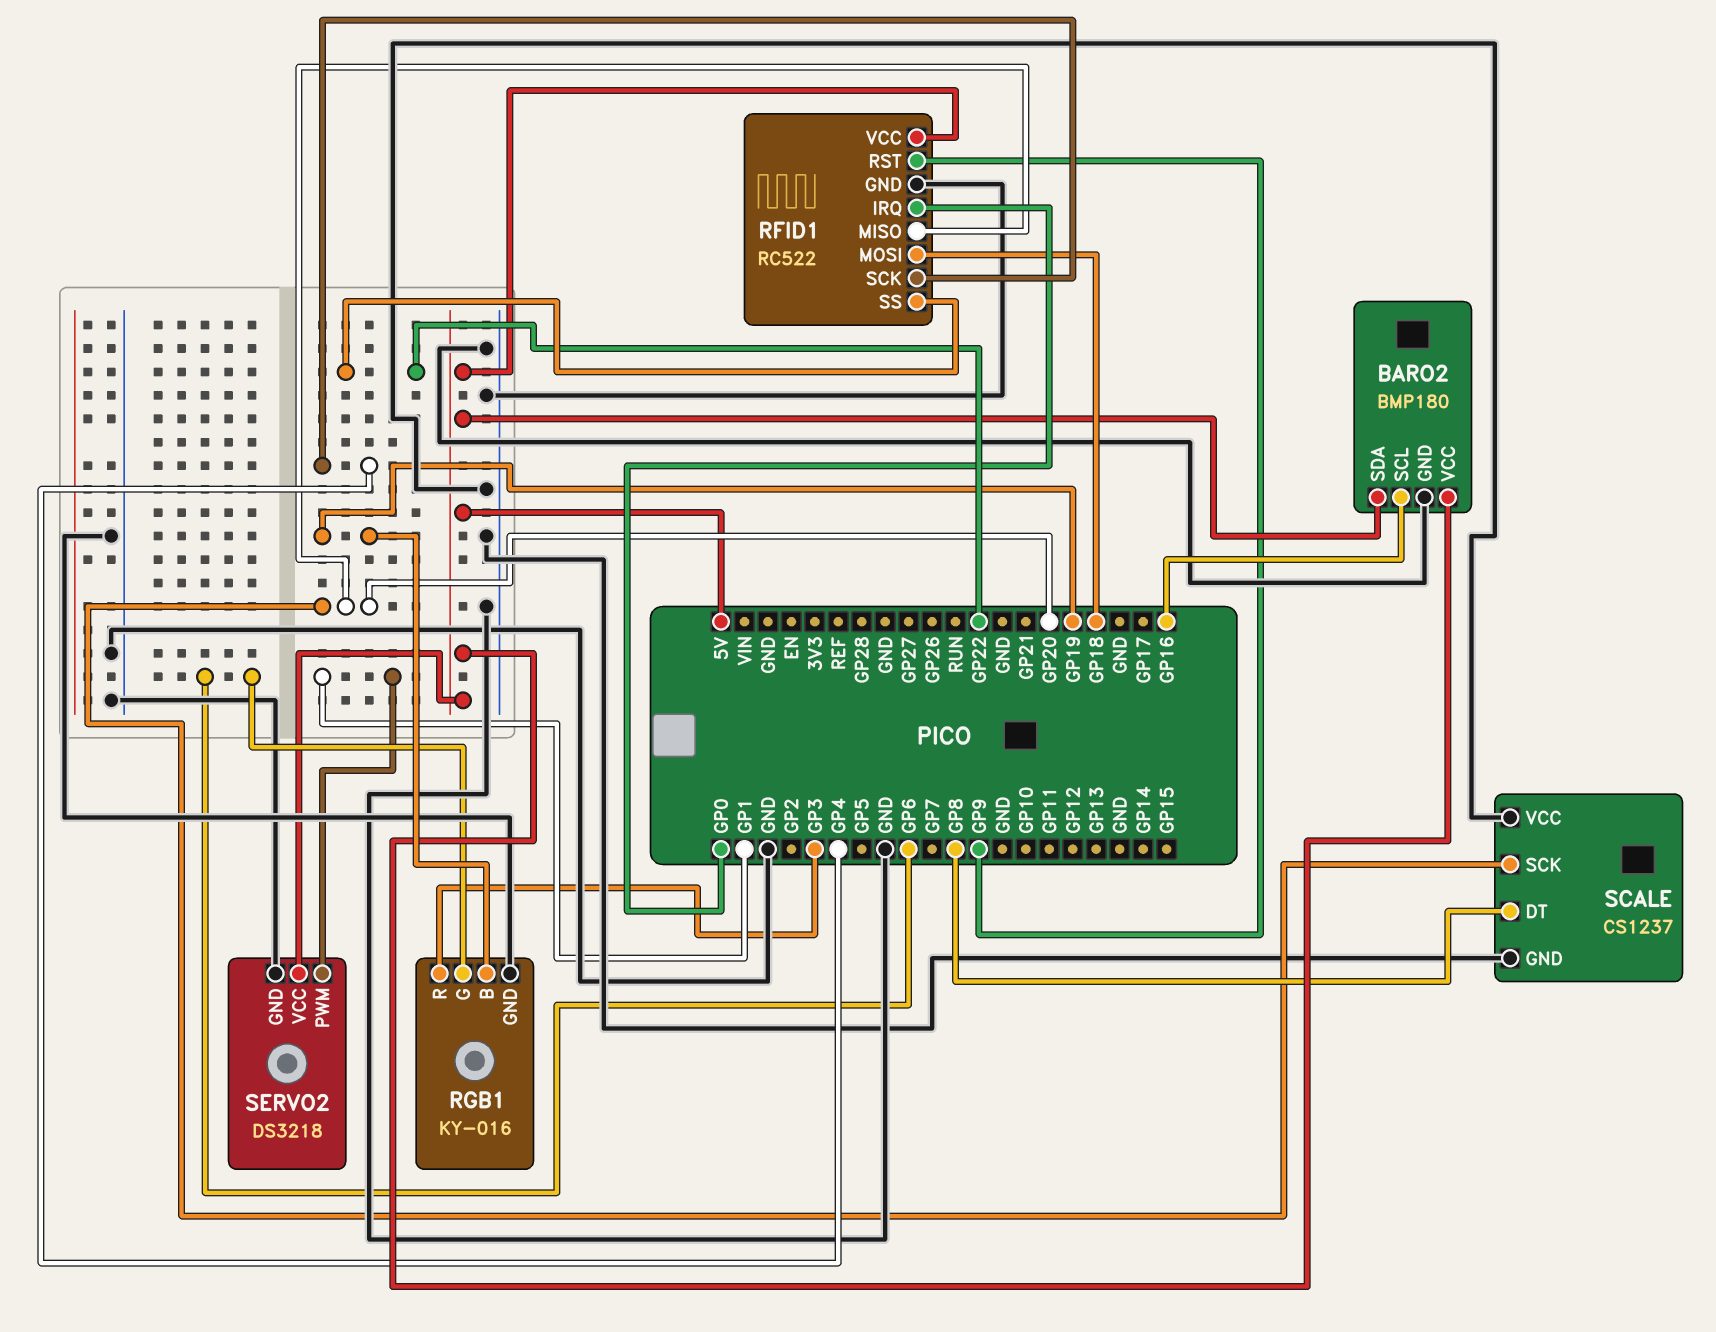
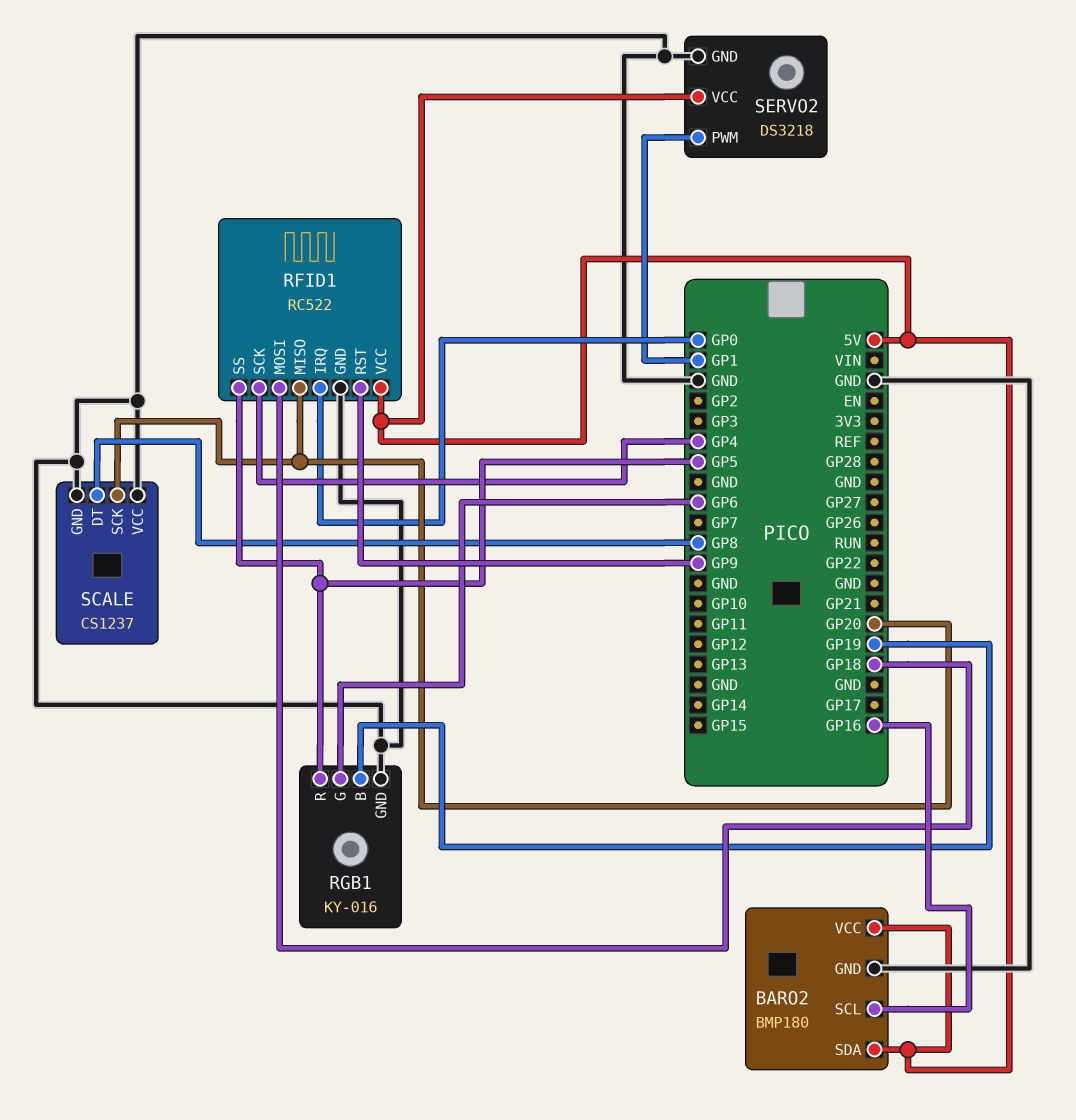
RFID1 pin SS: GP22 -> GP5
RGB1 pin R: GP3 -> GP5

